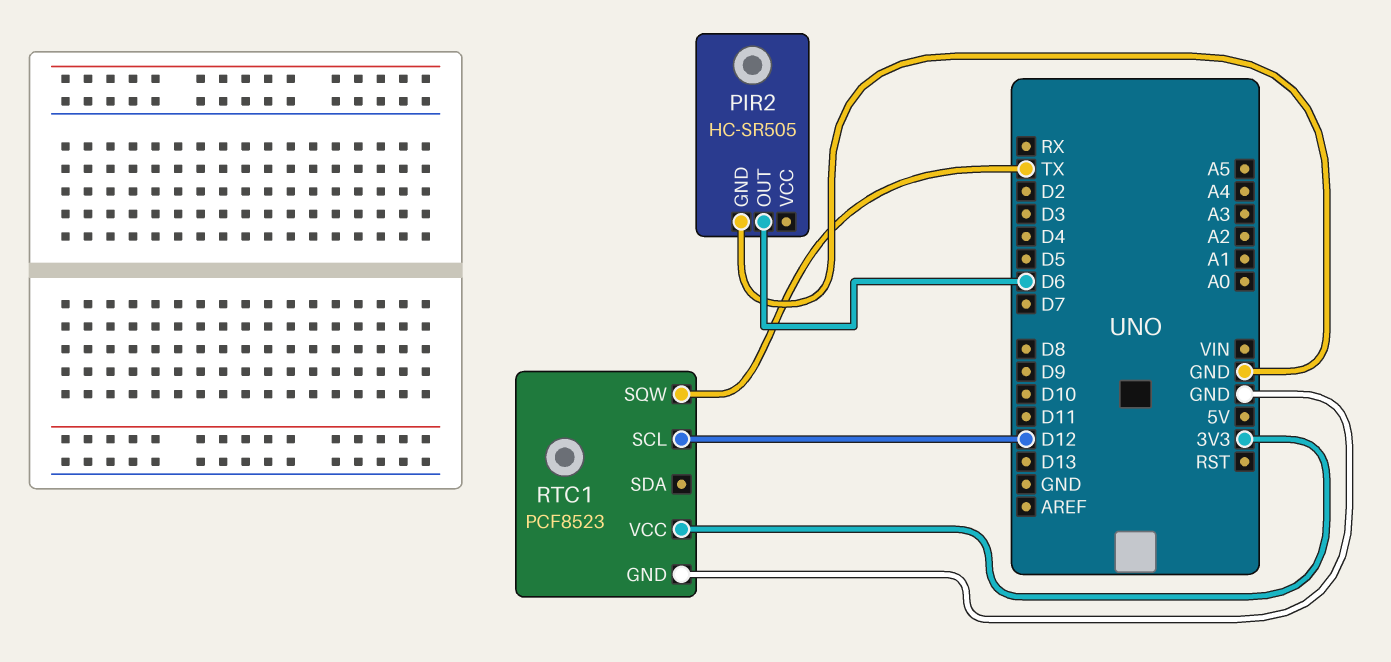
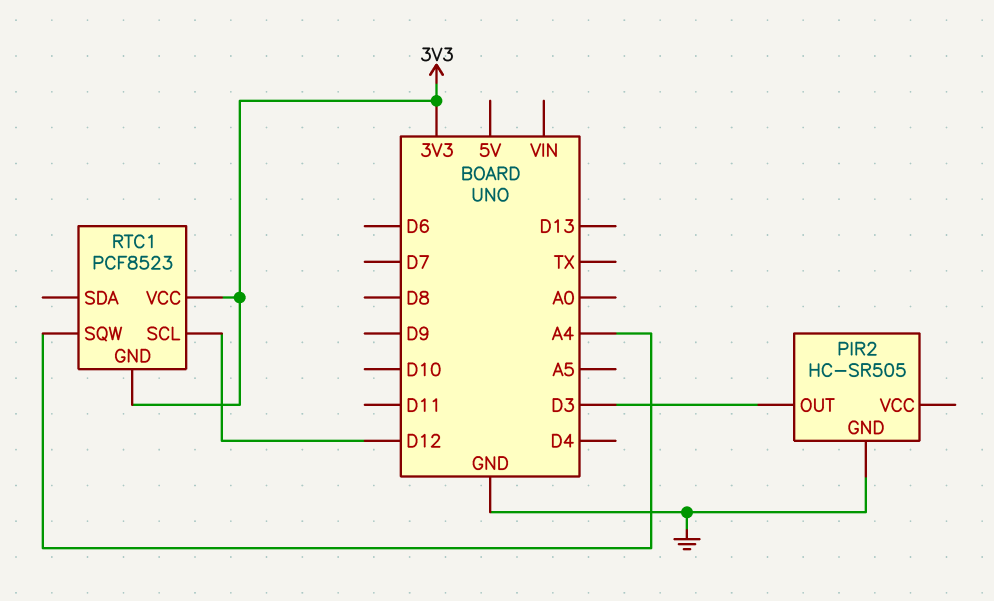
PIR2 pin OUT: D6 -> D3
RTC1 pin GND: GND -> 3V3
RTC1 pin SQW: TX -> A4

